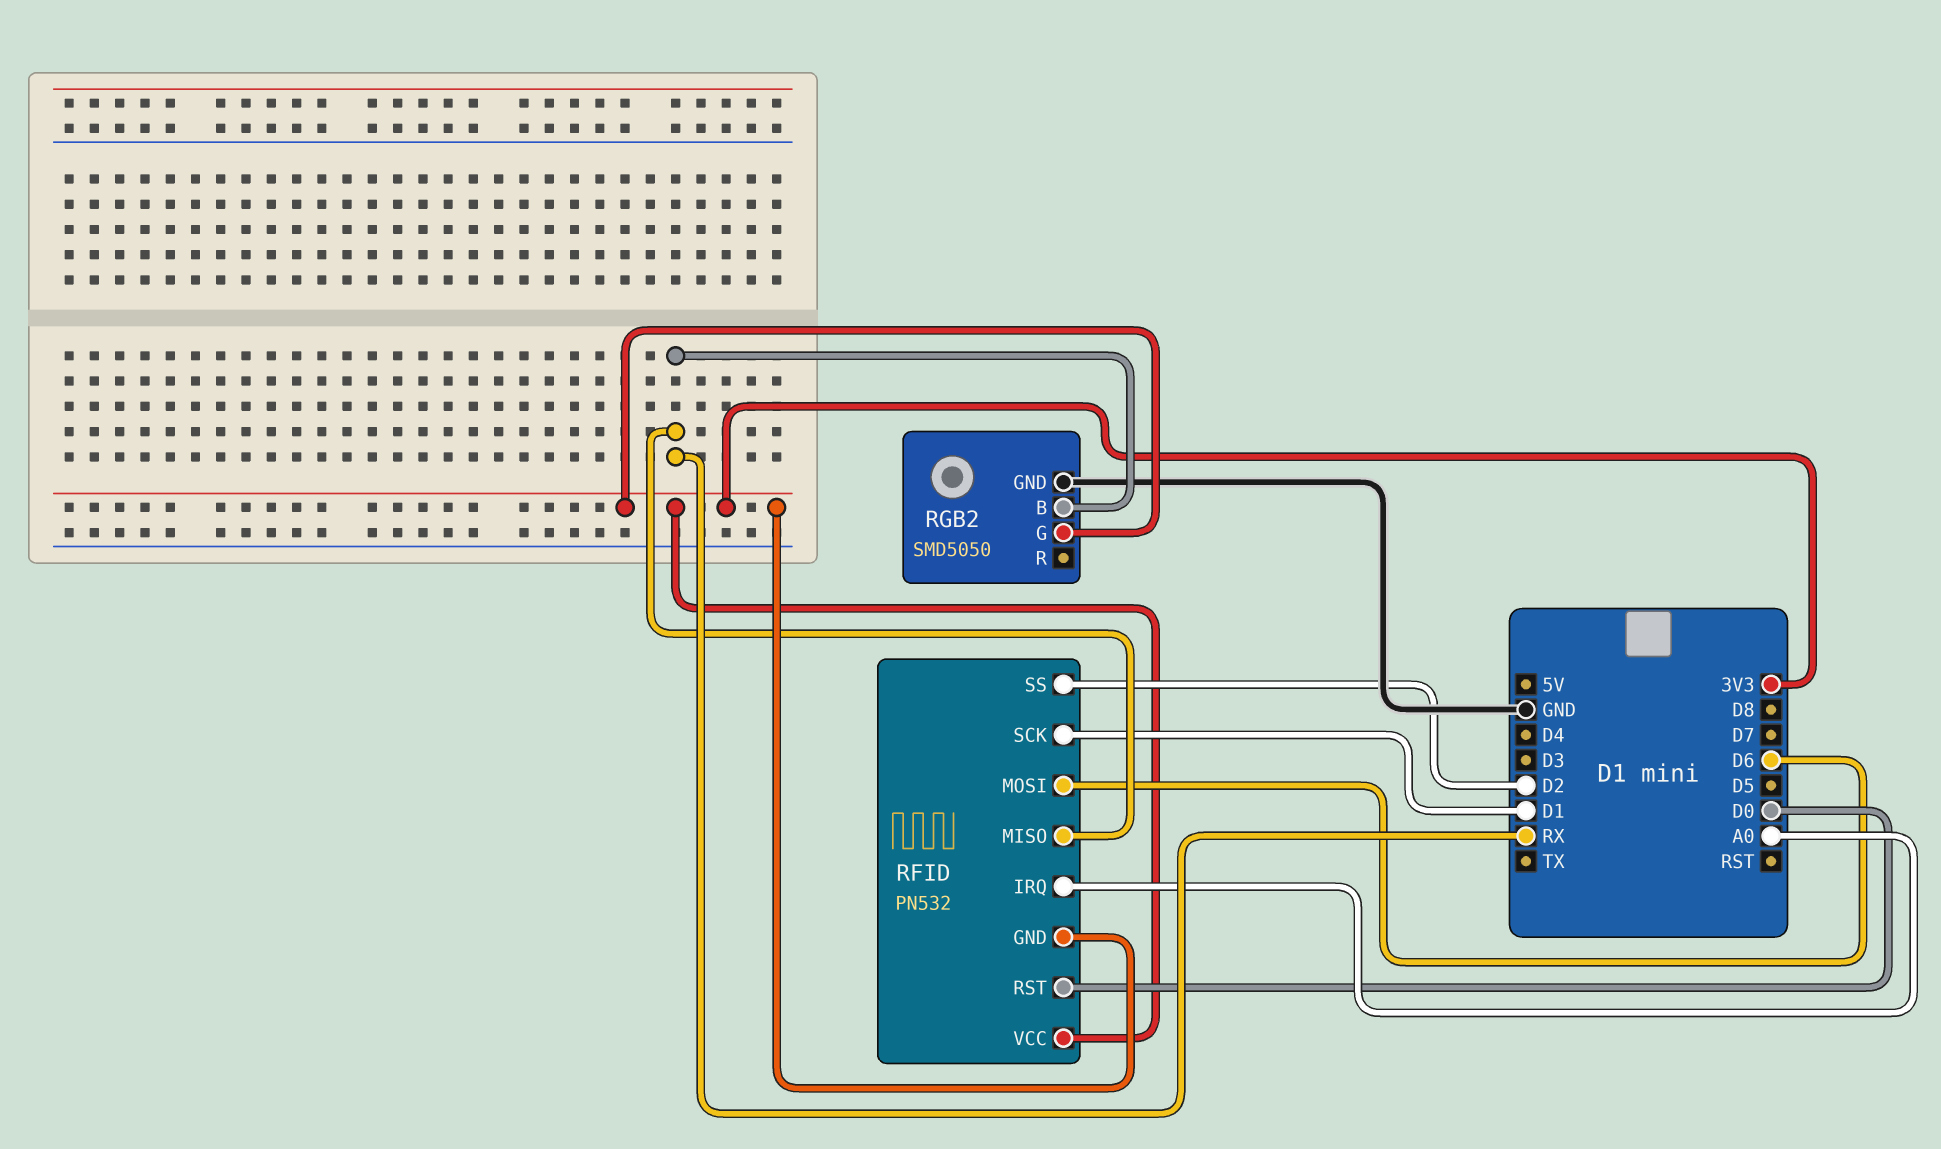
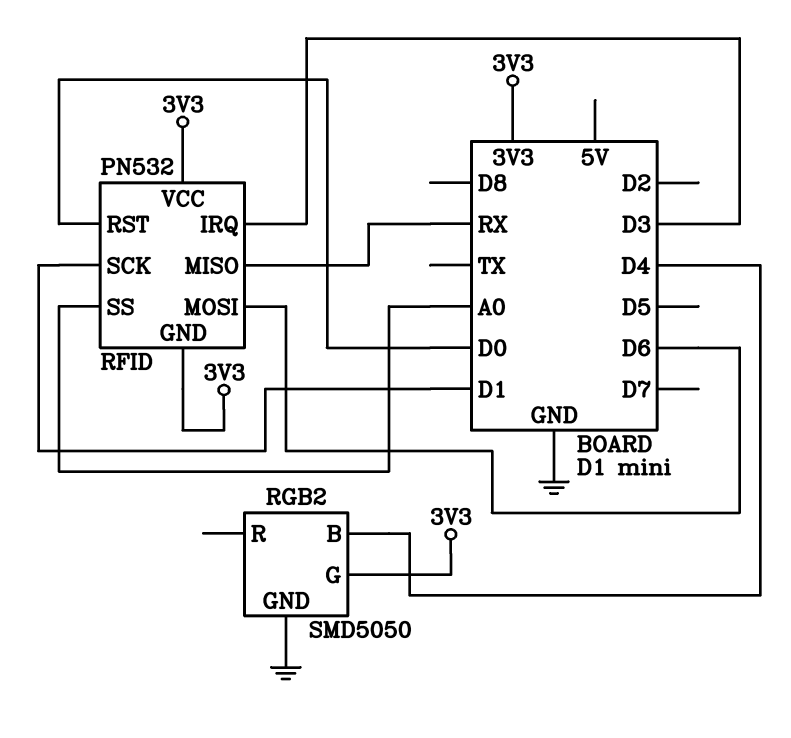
RFID pin IRQ: A0 -> D3
RFID pin SS: D2 -> A0
RGB2 pin B: RX -> D4

